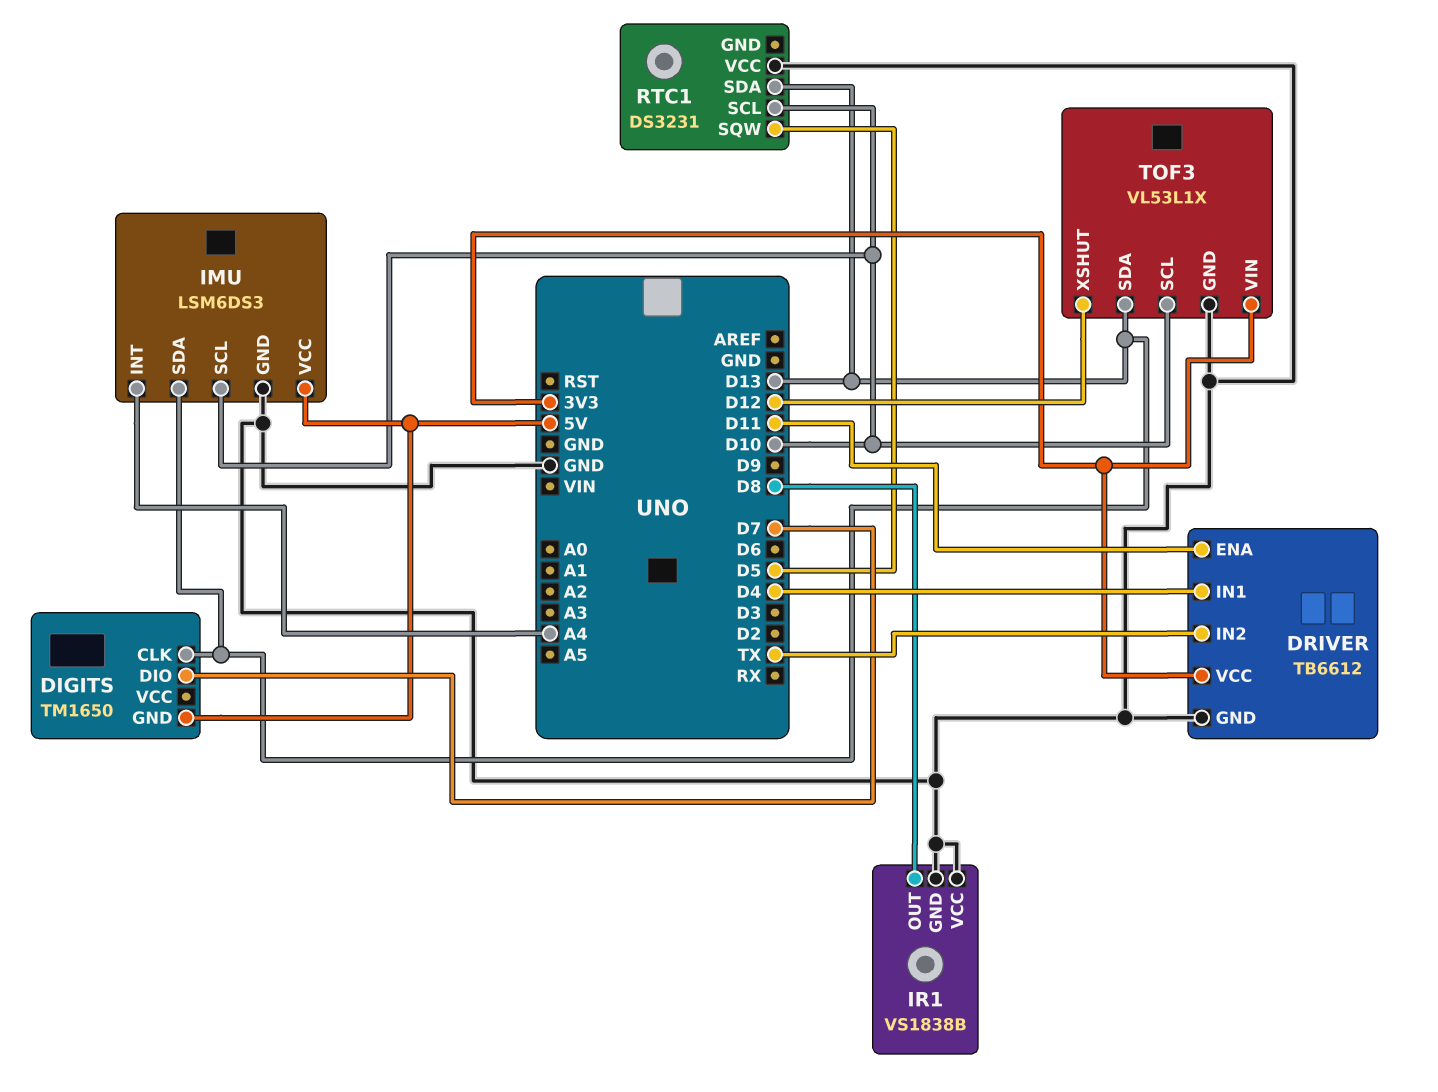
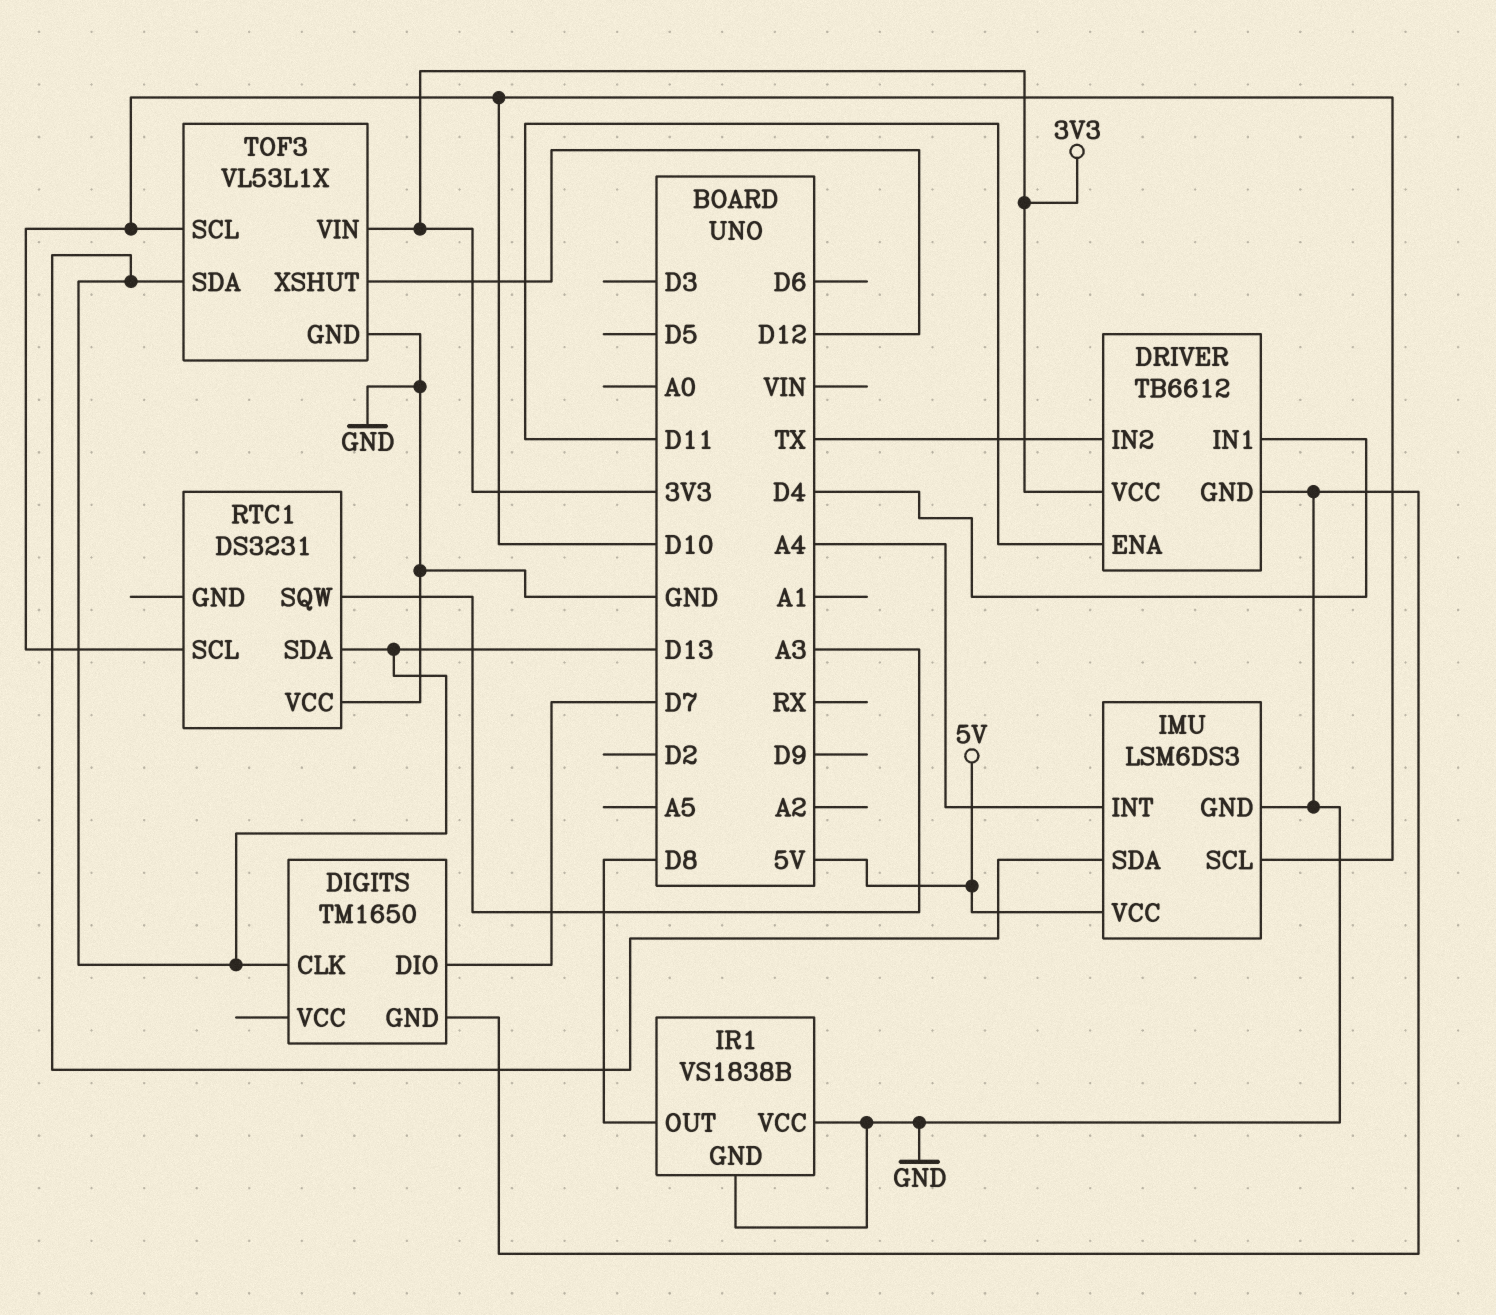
DIGITS pin GND: 5V -> GND
RTC1 pin SQW: D5 -> A3

